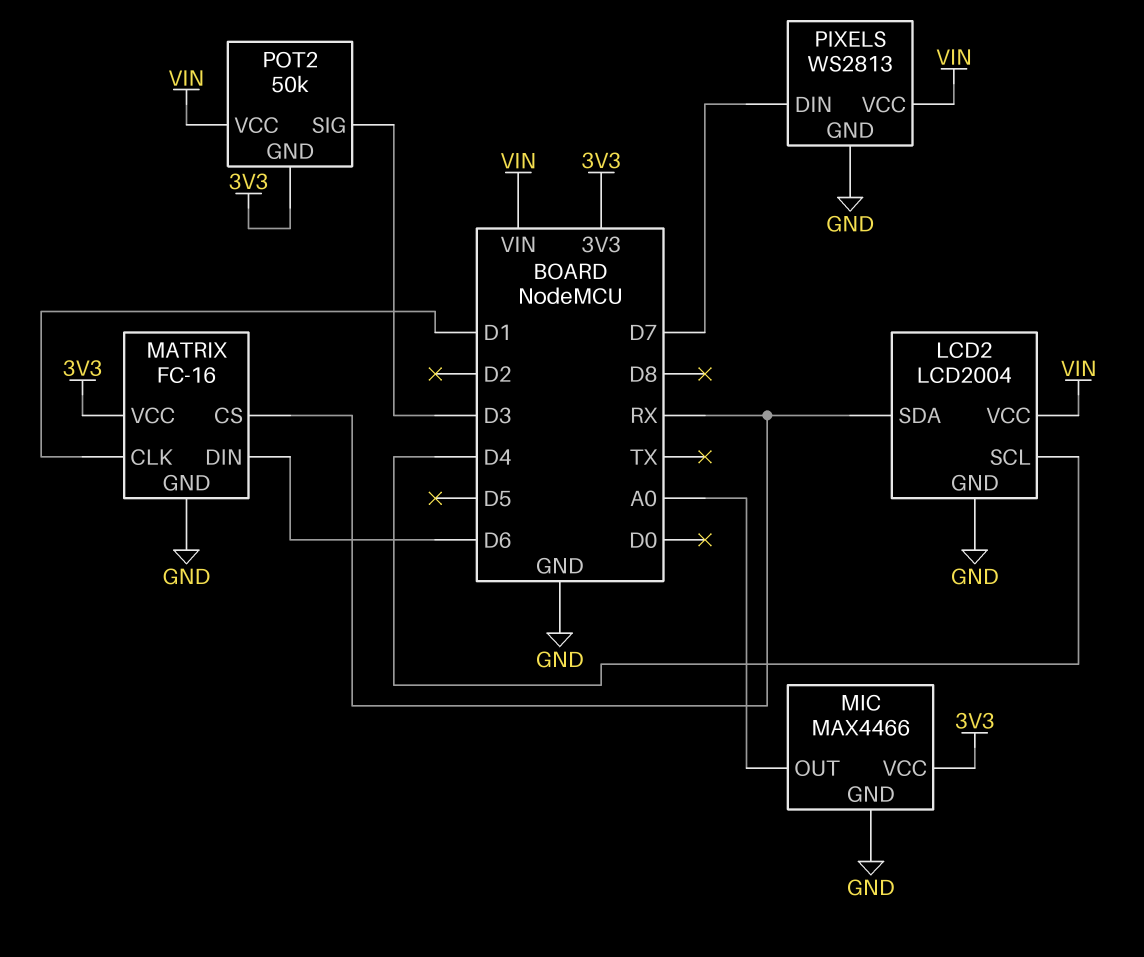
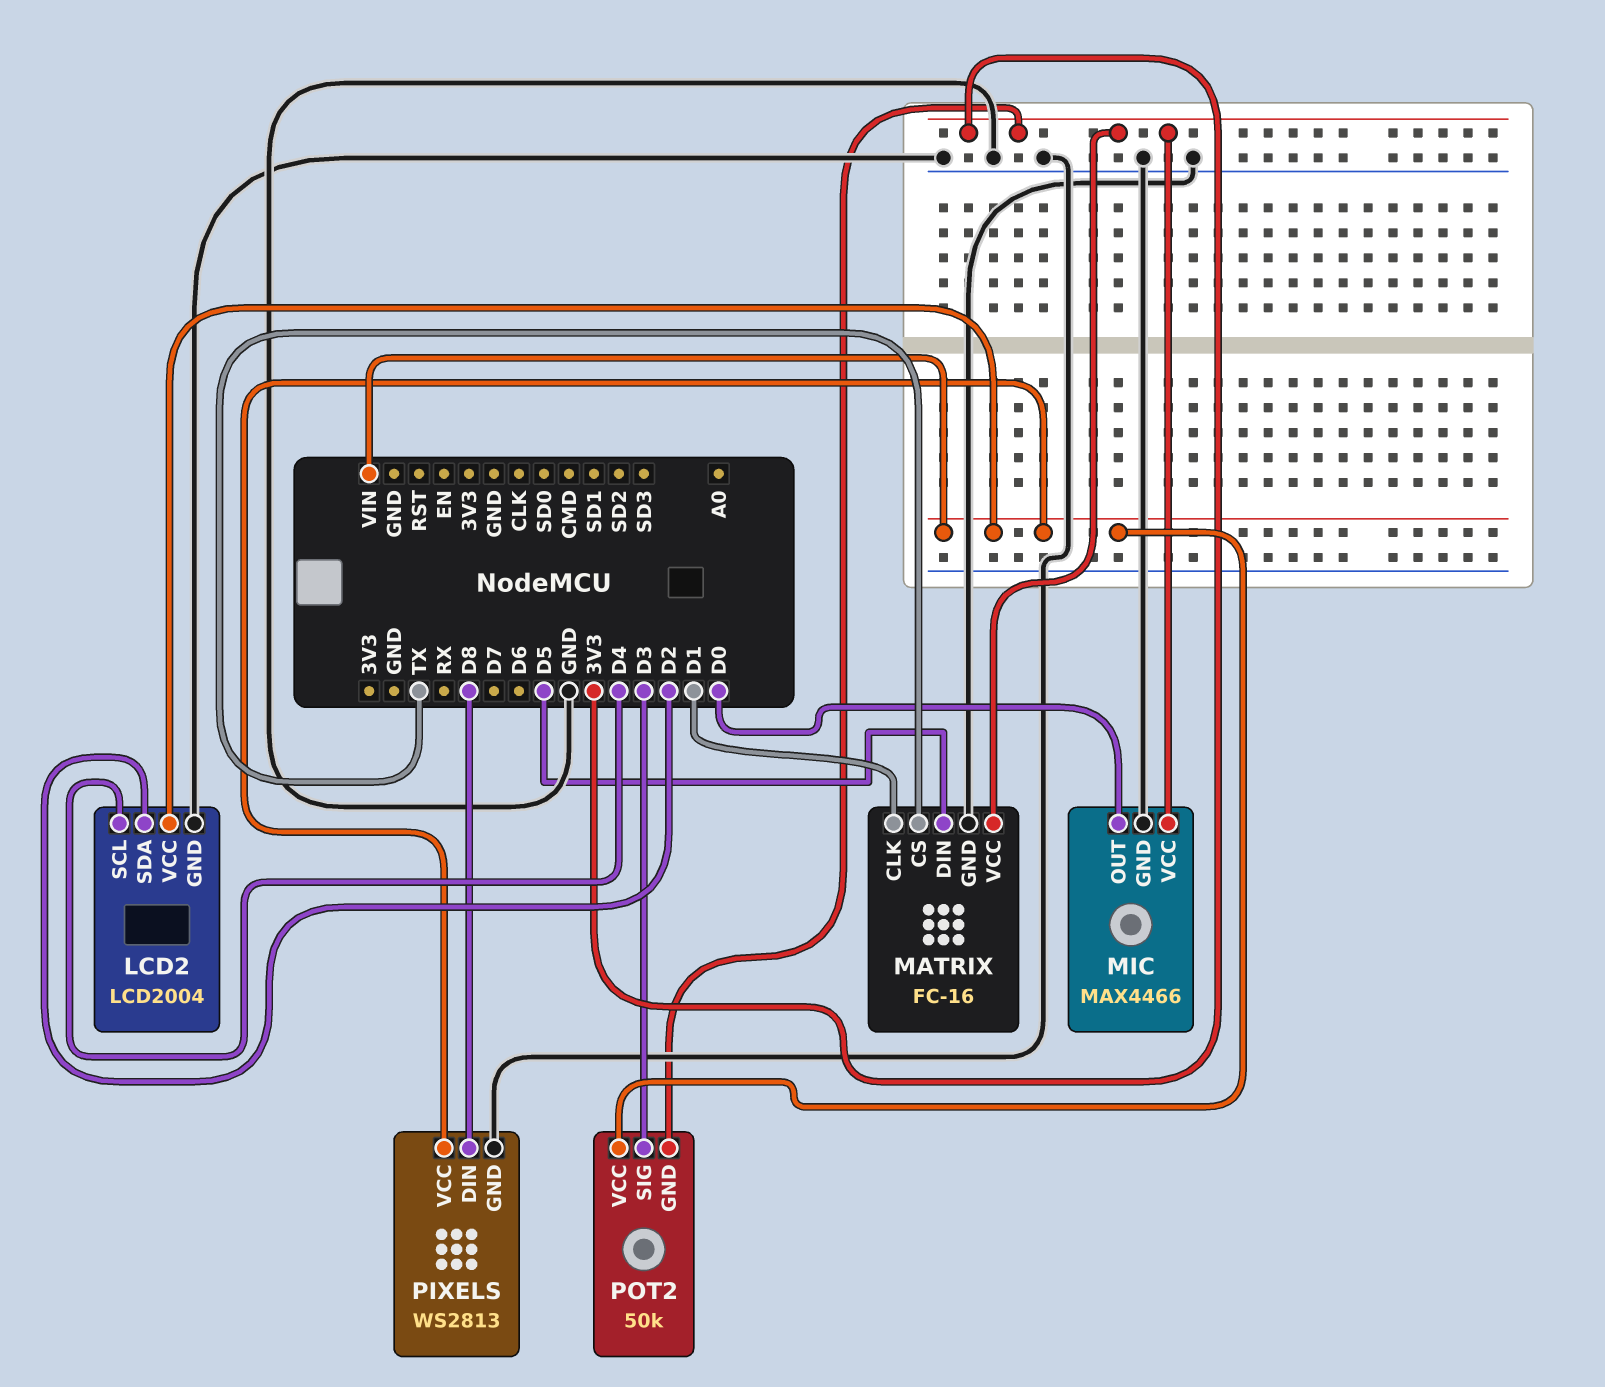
LCD2 pin SDA: RX -> D2
MATRIX pin CS: RX -> TX
MATRIX pin DIN: D6 -> D5
MIC pin OUT: A0 -> D0
PIXELS pin DIN: D7 -> D8

